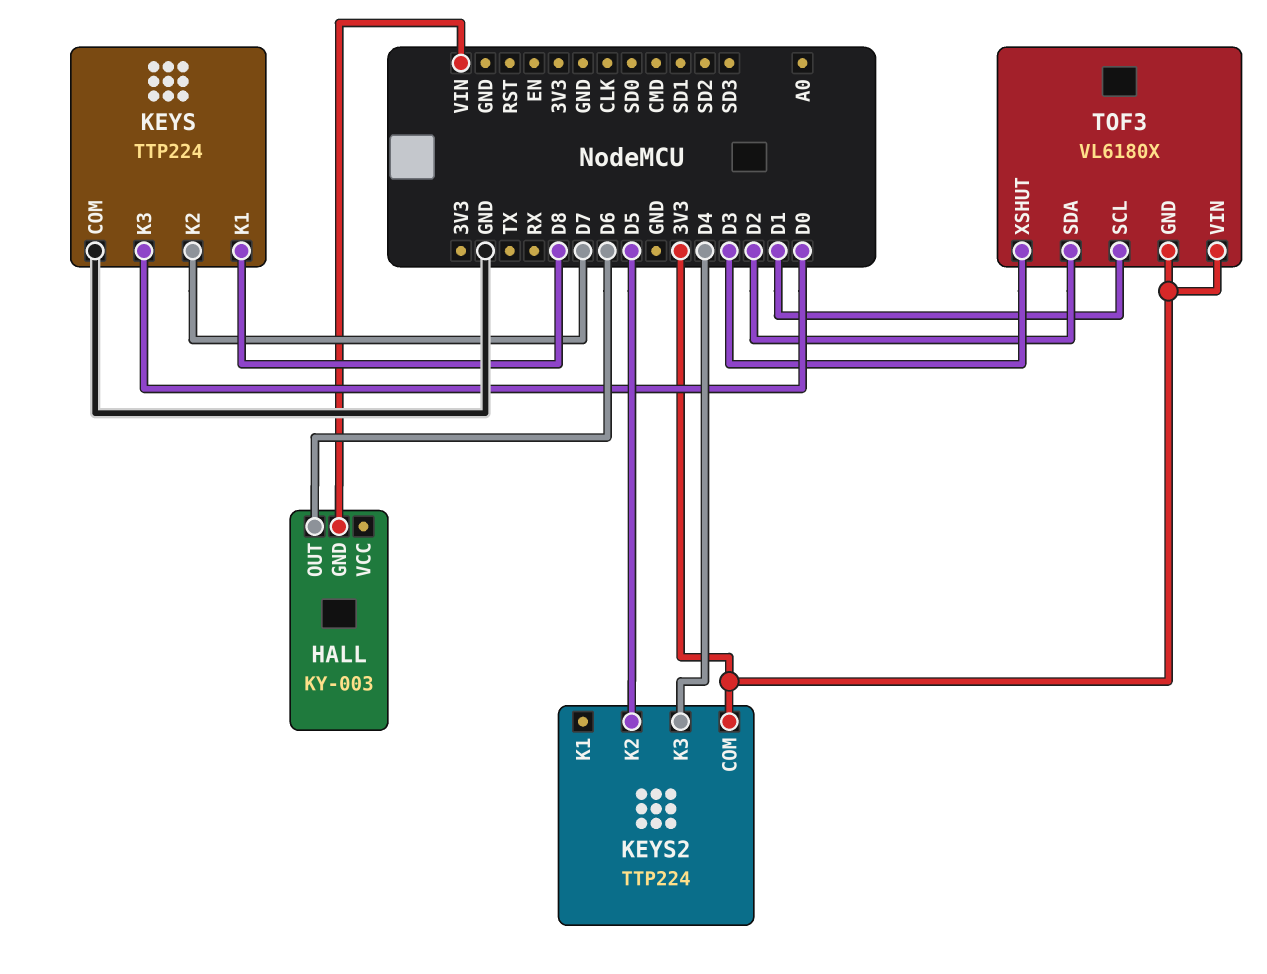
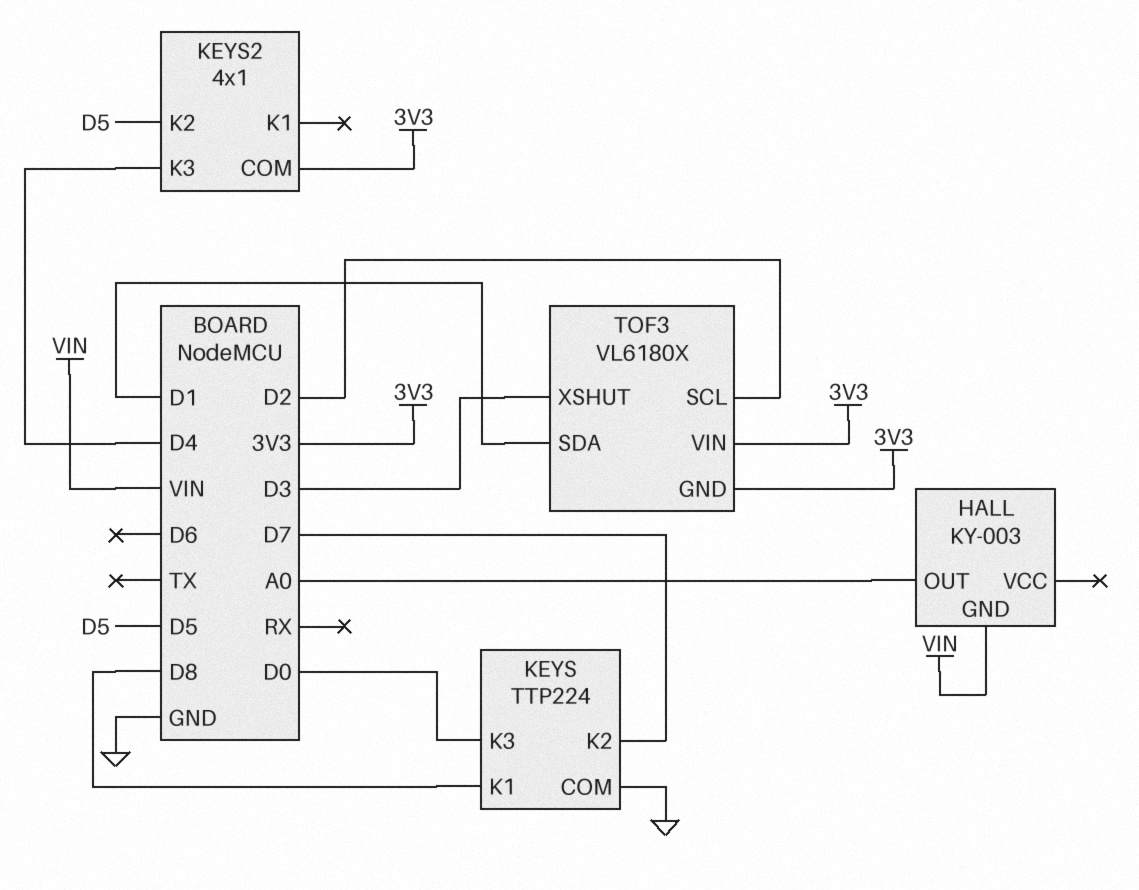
HALL pin OUT: D6 -> A0
KEYS2: TTP224 -> 4x1
TOF3 pin SCL: D1 -> D2
TOF3 pin SDA: D2 -> D1

